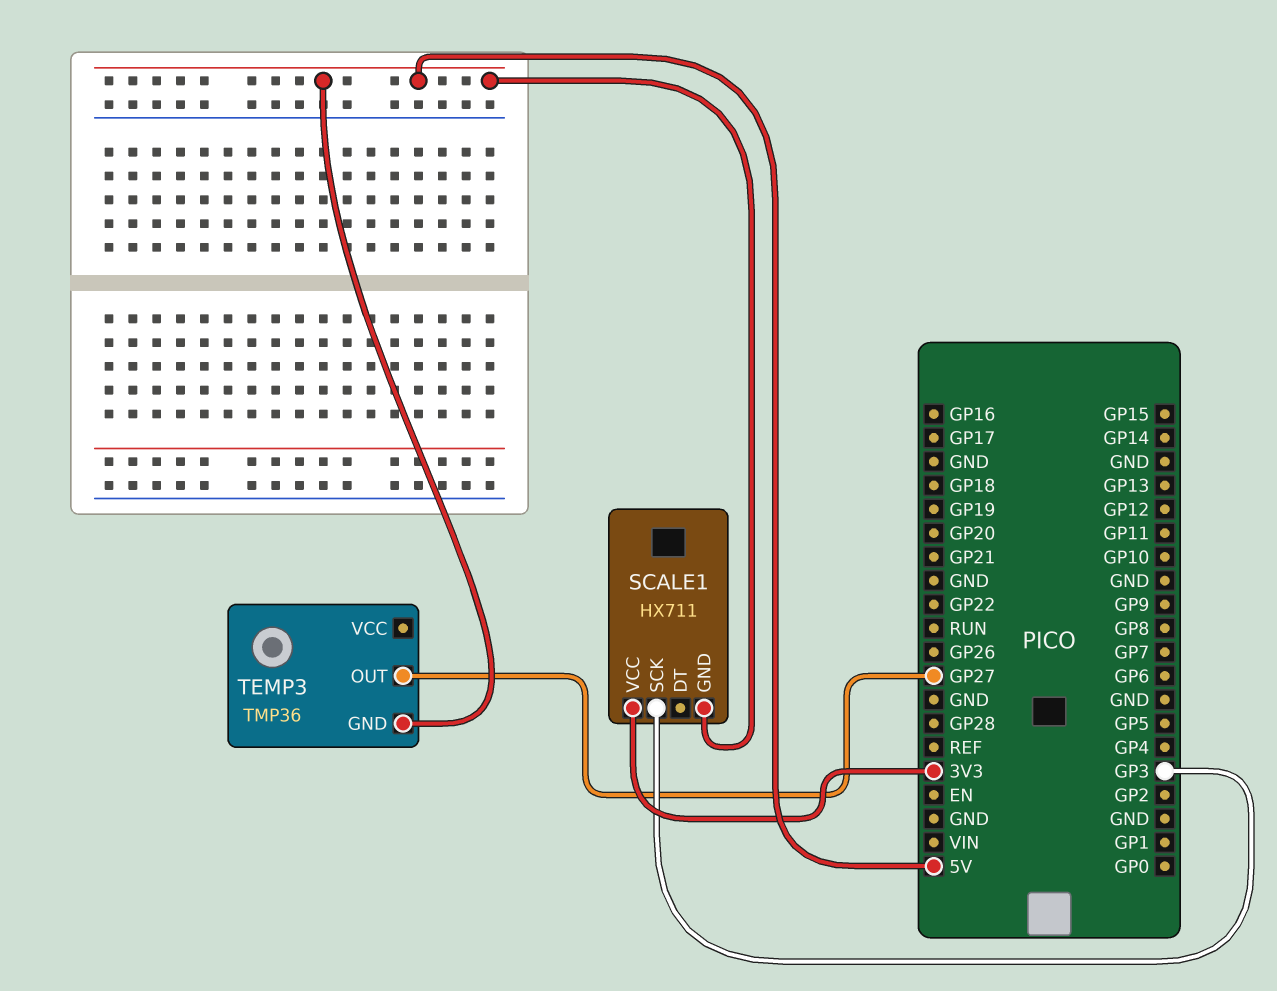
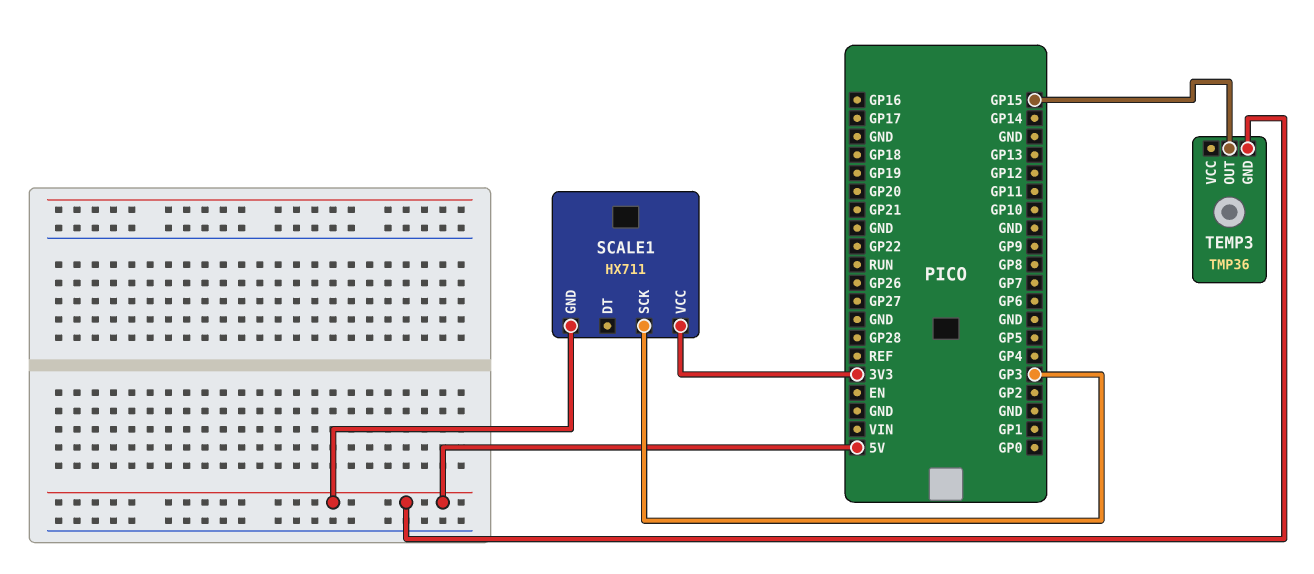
TEMP3 pin OUT: GP27 -> GP15

